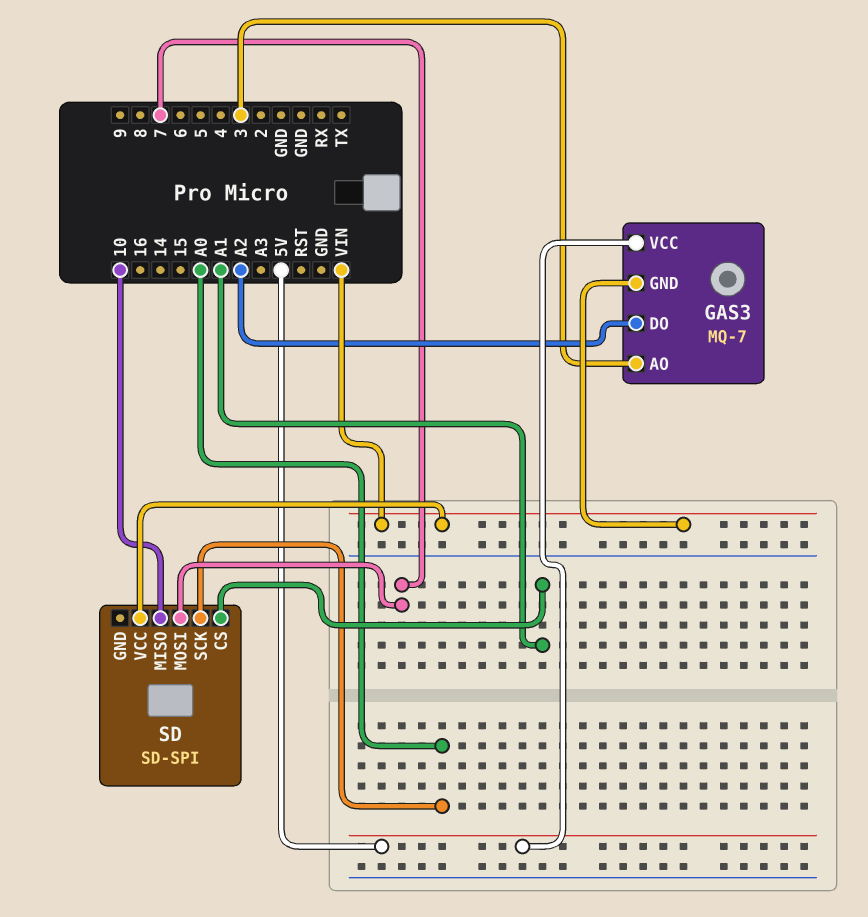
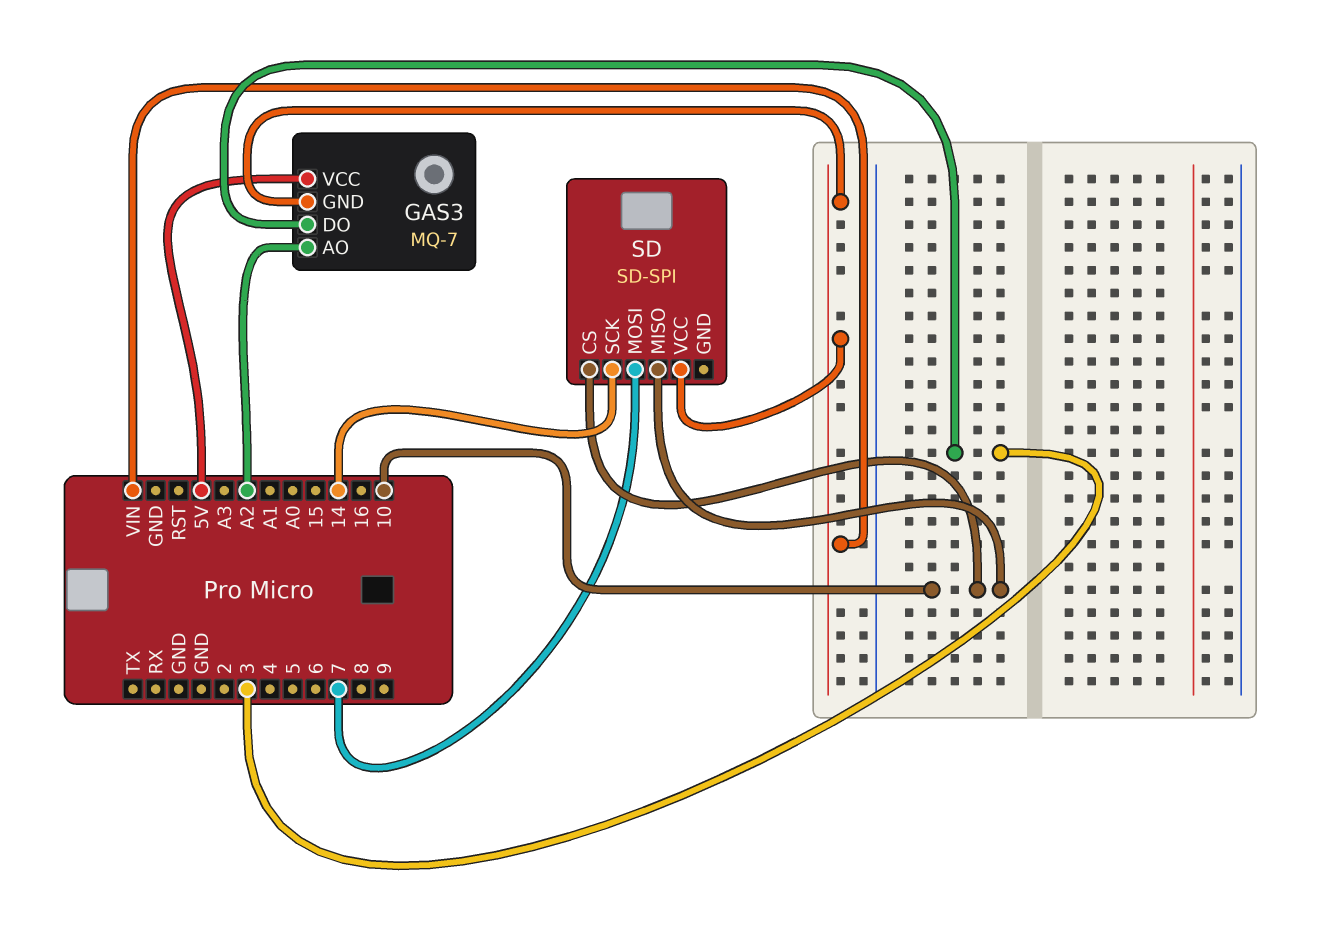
GAS3 pin AO: 3 -> A2
GAS3 pin DO: A2 -> 3
SD pin CS: A1 -> 10
SD pin SCK: A0 -> 14

